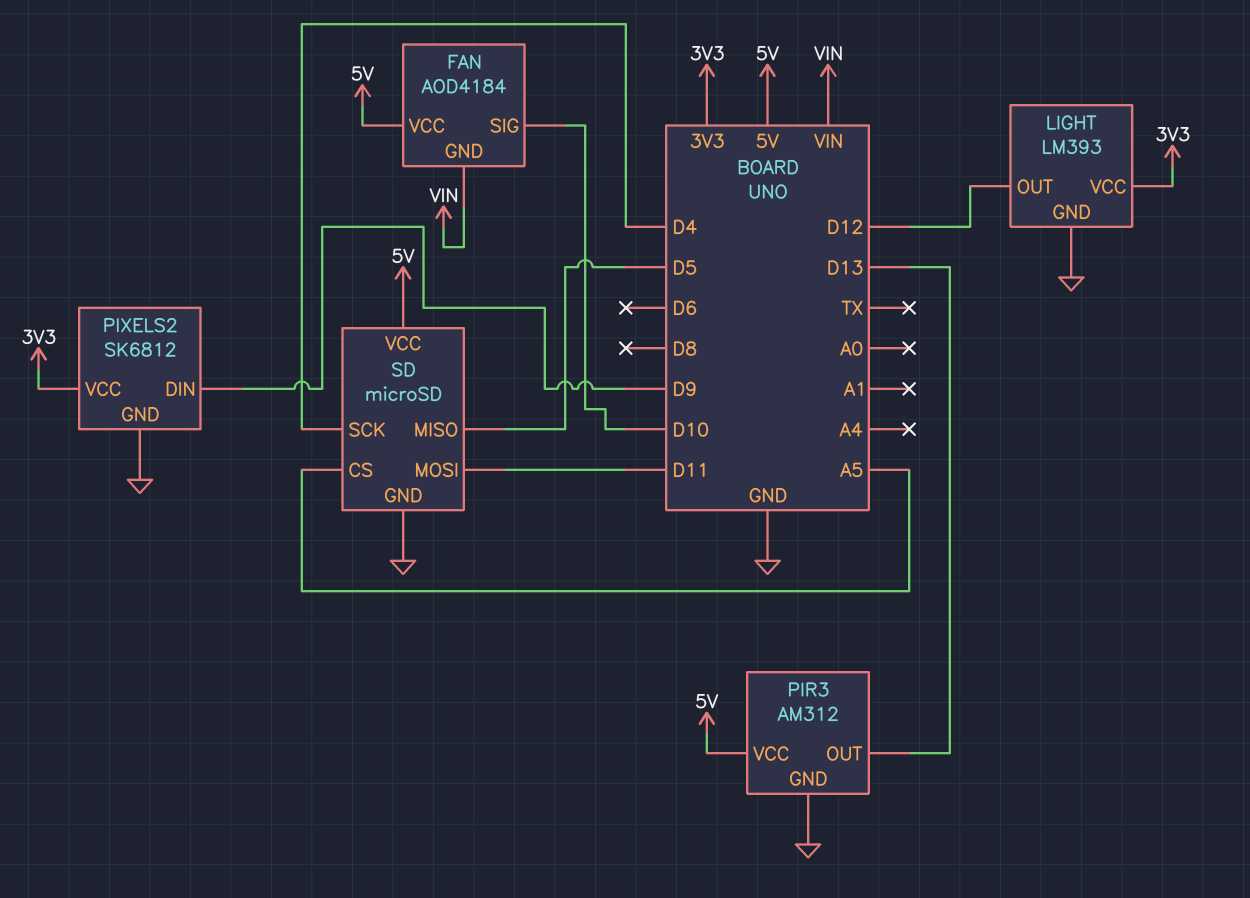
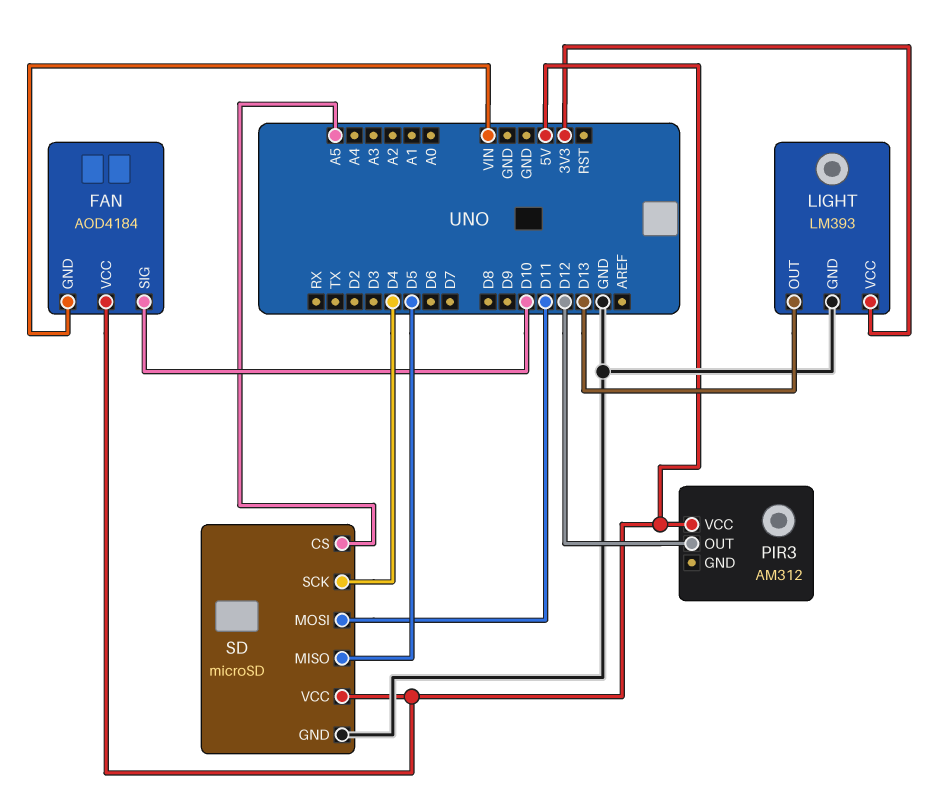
LIGHT pin OUT: D12 -> D13
PIR3 pin GND: GND -> none
PIR3 pin OUT: D13 -> D12
PIXELS2: SK6812 -> none
PIXELS2 pin DIN: D9 -> none
PIXELS2 pin GND: GND -> none
PIXELS2 pin VCC: 3V3 -> none

